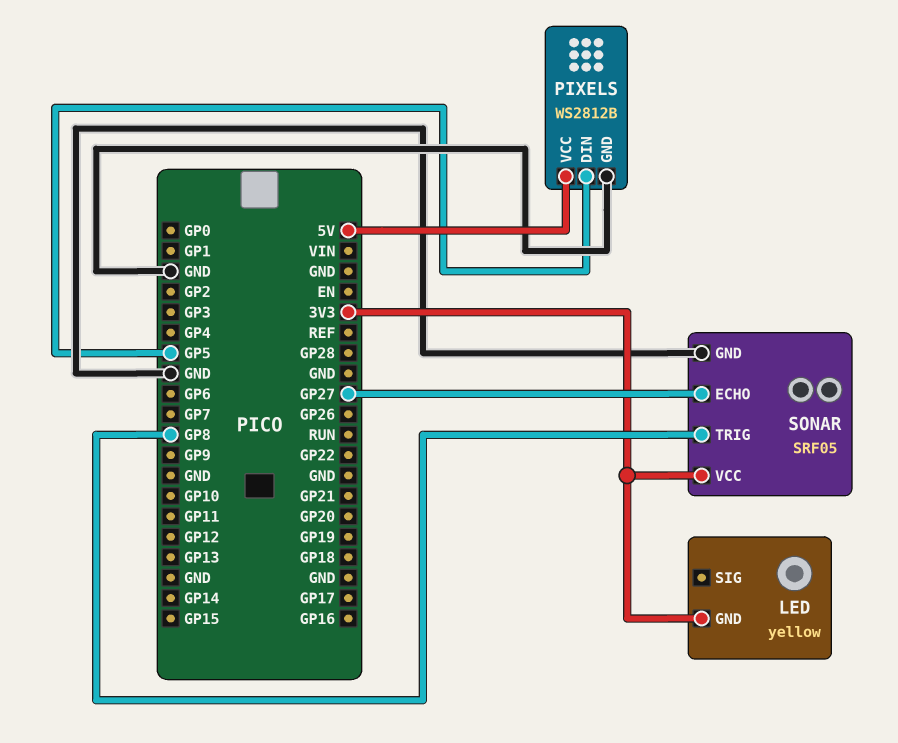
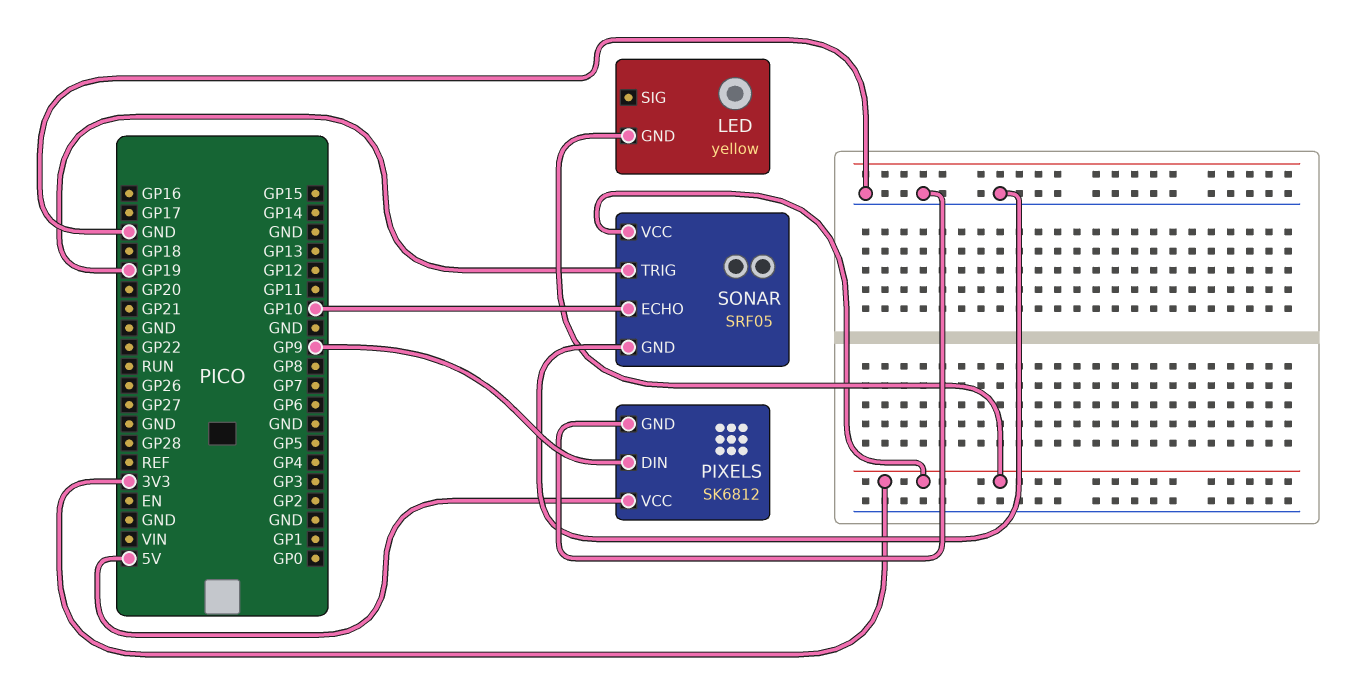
PIXELS: WS2812B -> SK6812
PIXELS pin DIN: GP5 -> GP9
SONAR pin ECHO: GP27 -> GP10
SONAR pin TRIG: GP8 -> GP19

